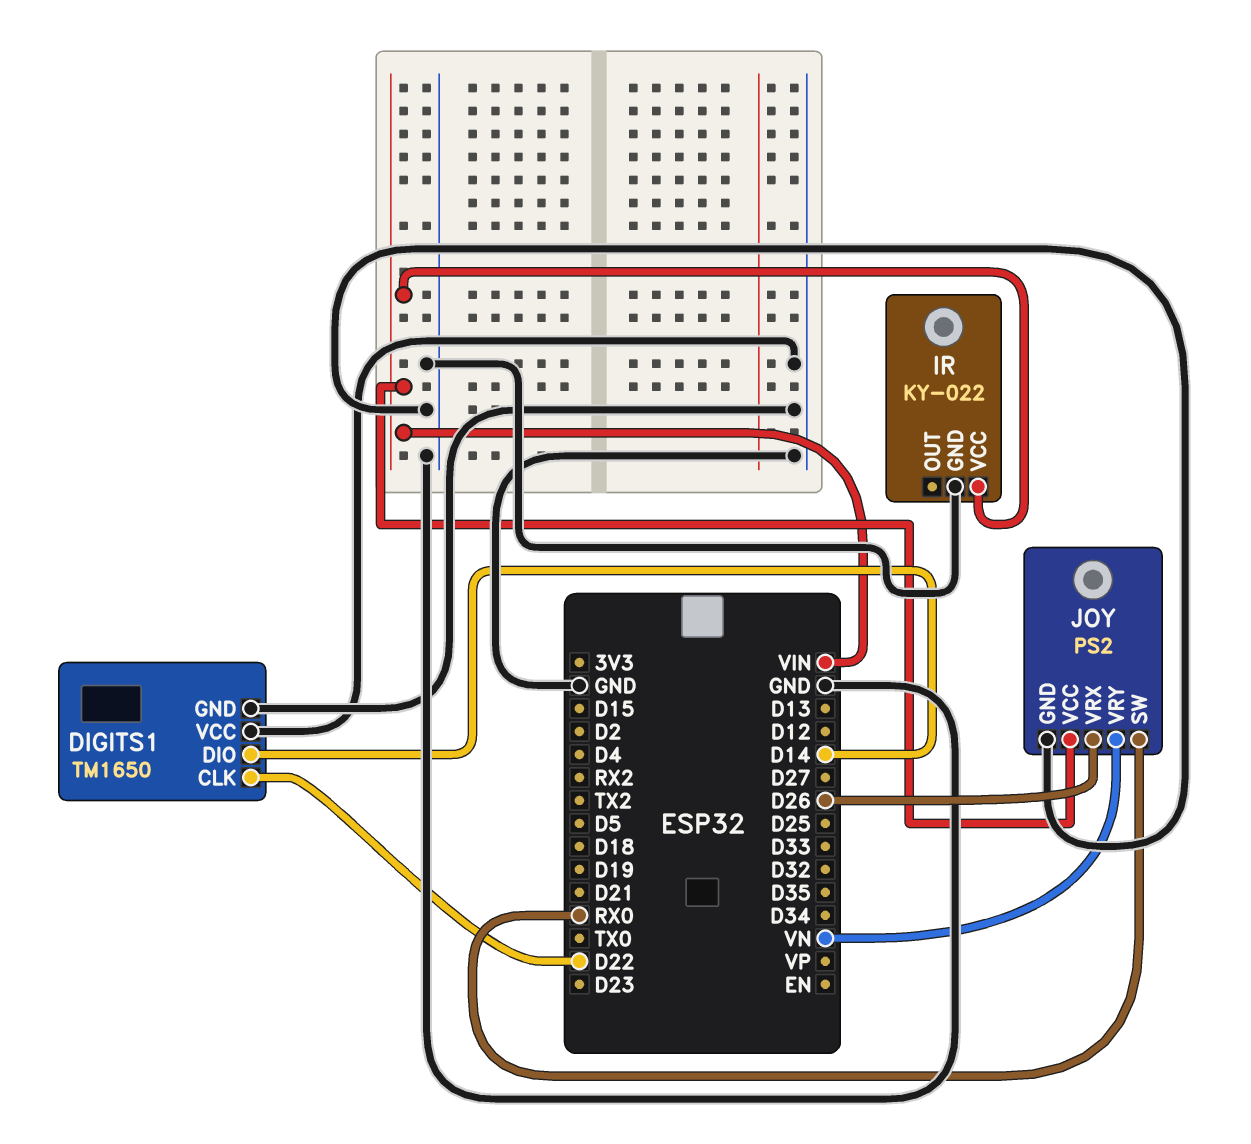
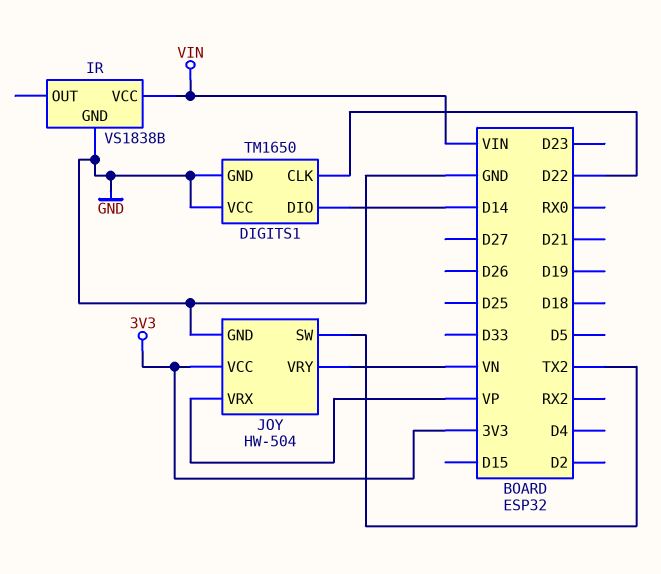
IR: KY-022 -> VS1838B
JOY: PS2 -> HW-504
JOY pin SW: RX0 -> TX2
JOY pin VCC: VIN -> 3V3
JOY pin VRX: D26 -> VP

